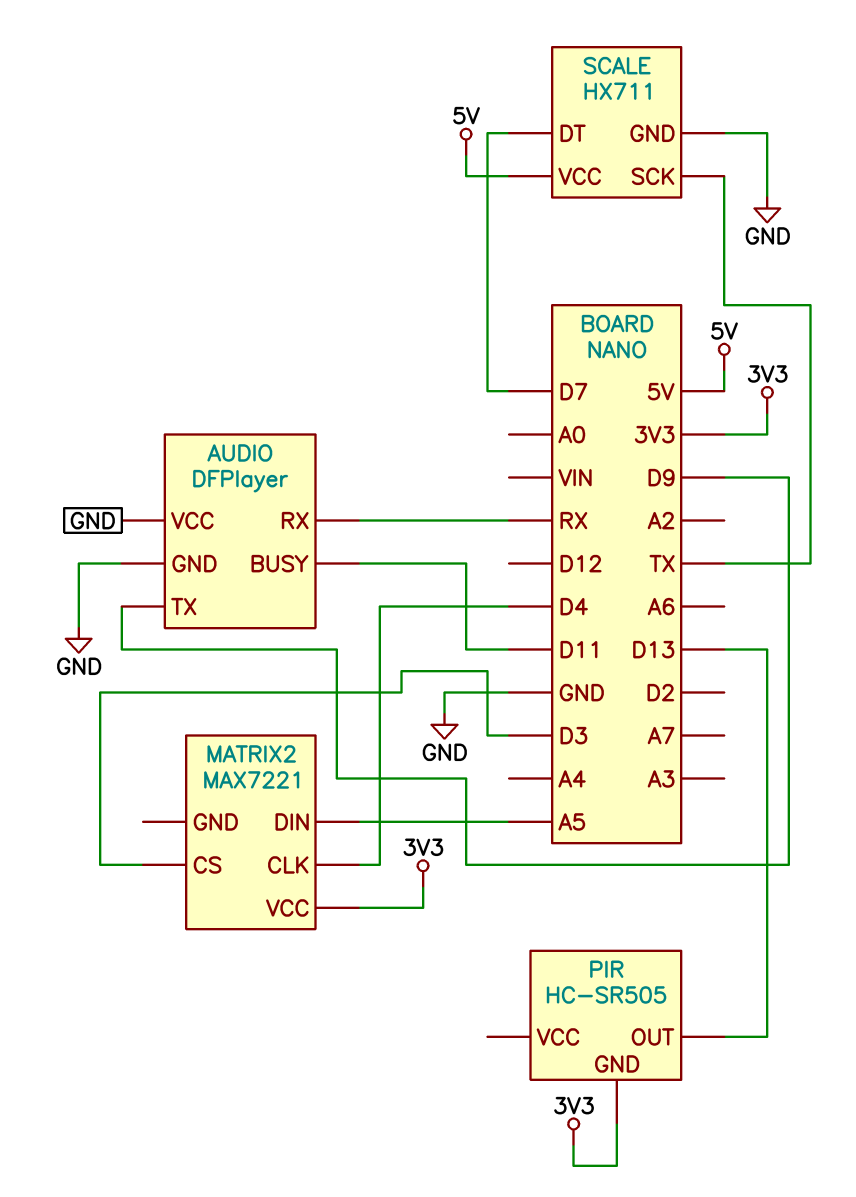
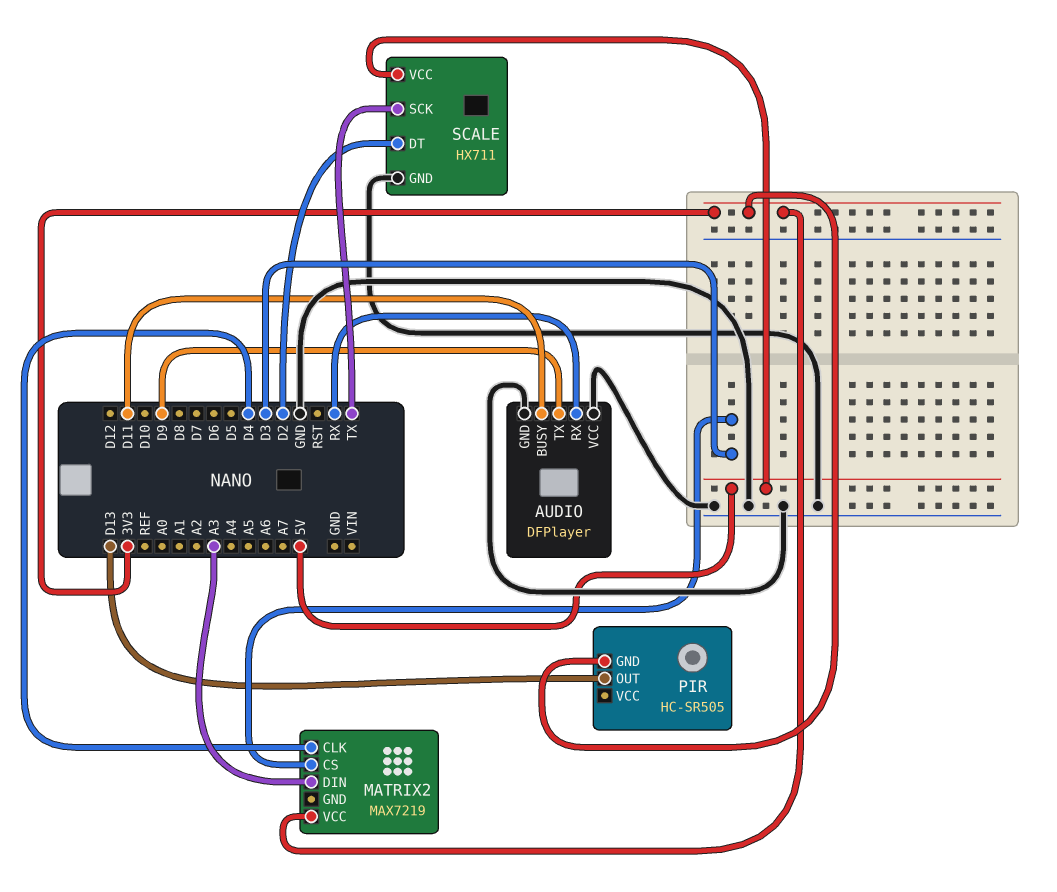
MATRIX2: MAX7221 -> MAX7219
MATRIX2 pin DIN: A5 -> A3
SCALE pin DT: D7 -> D2

